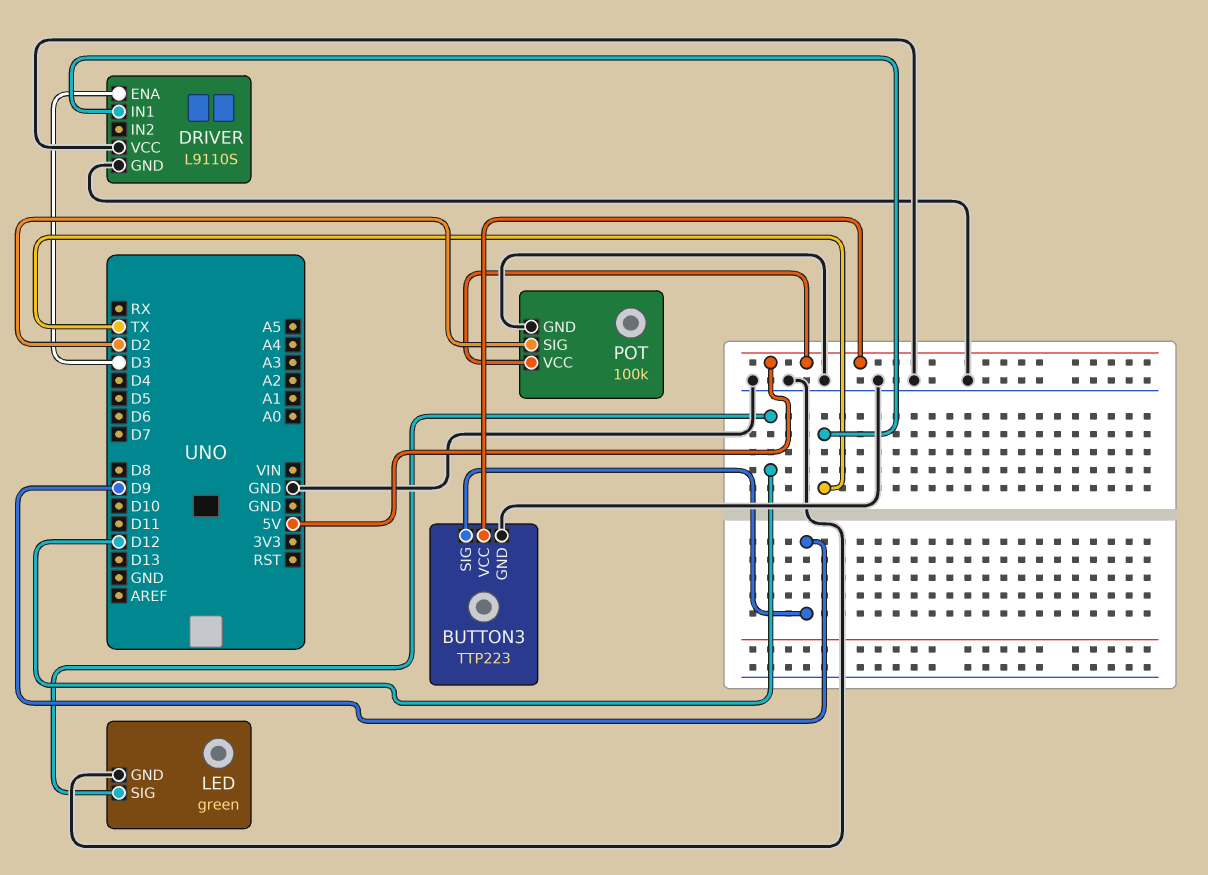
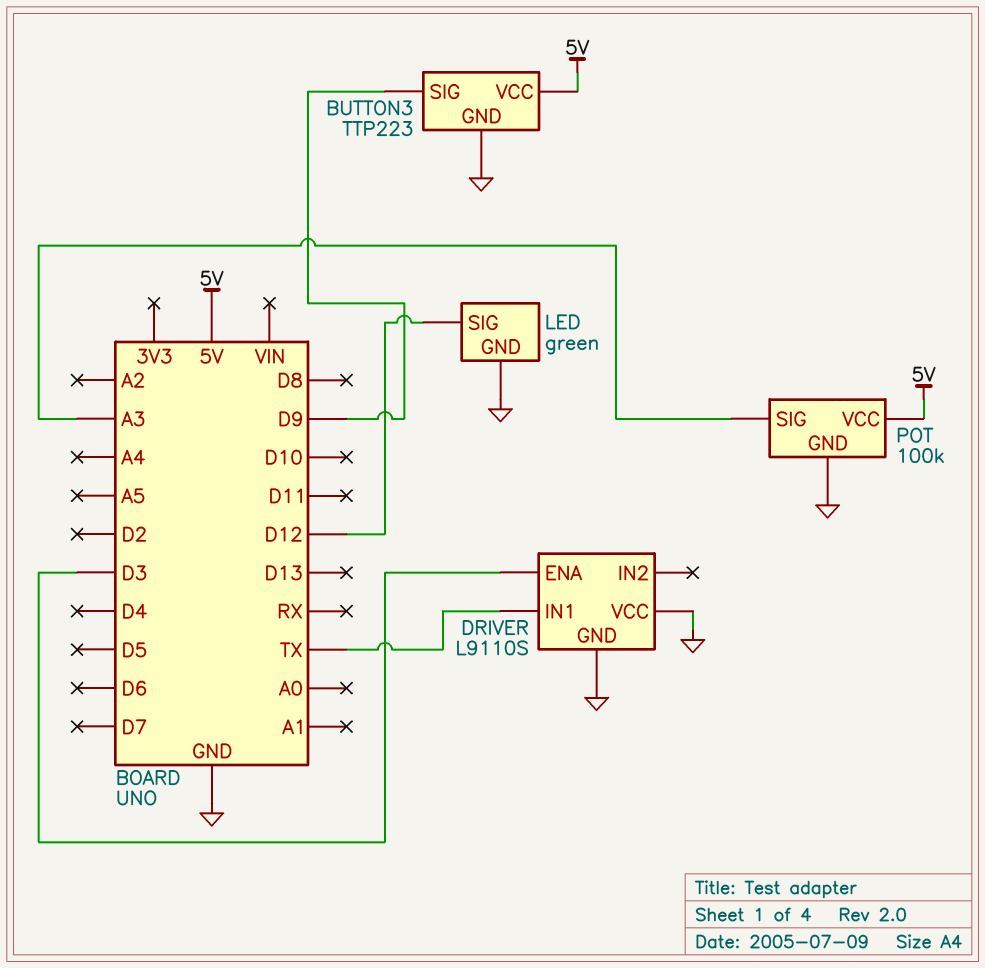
POT pin SIG: D2 -> A3

